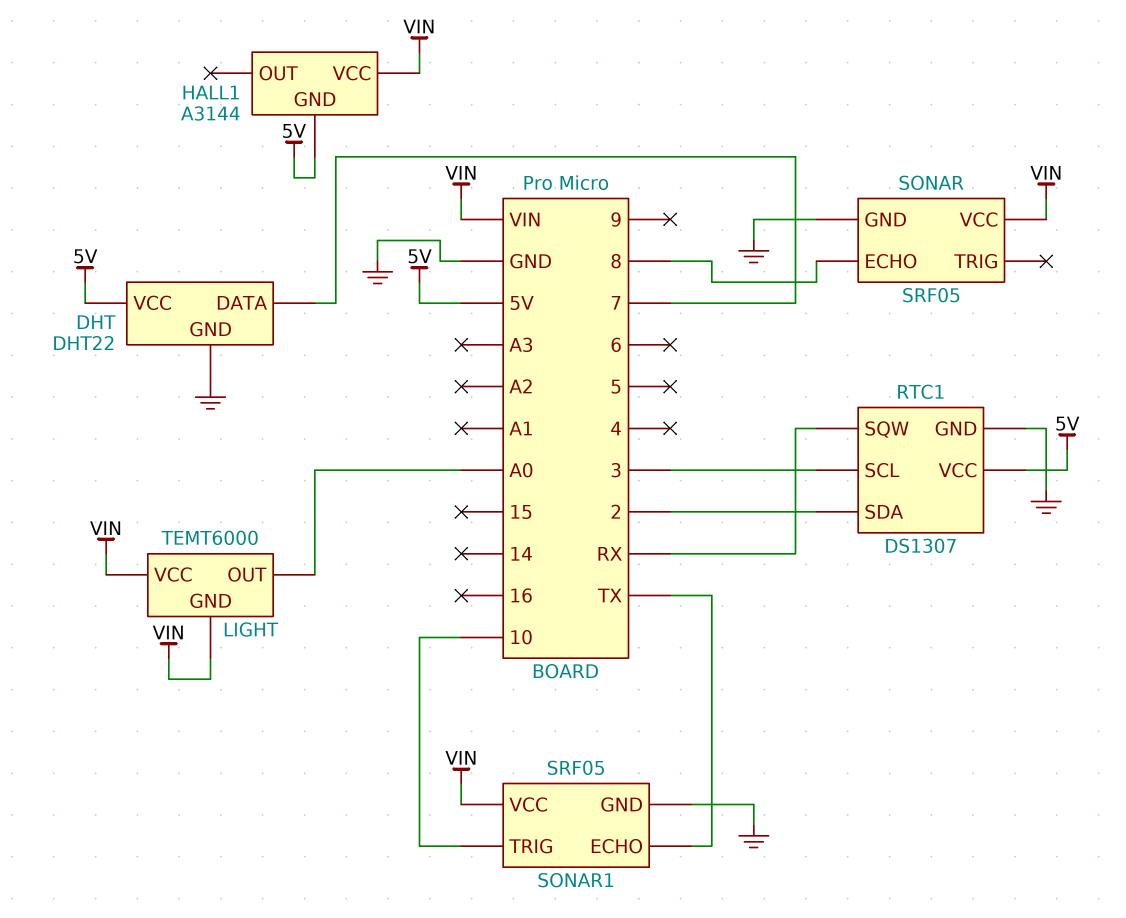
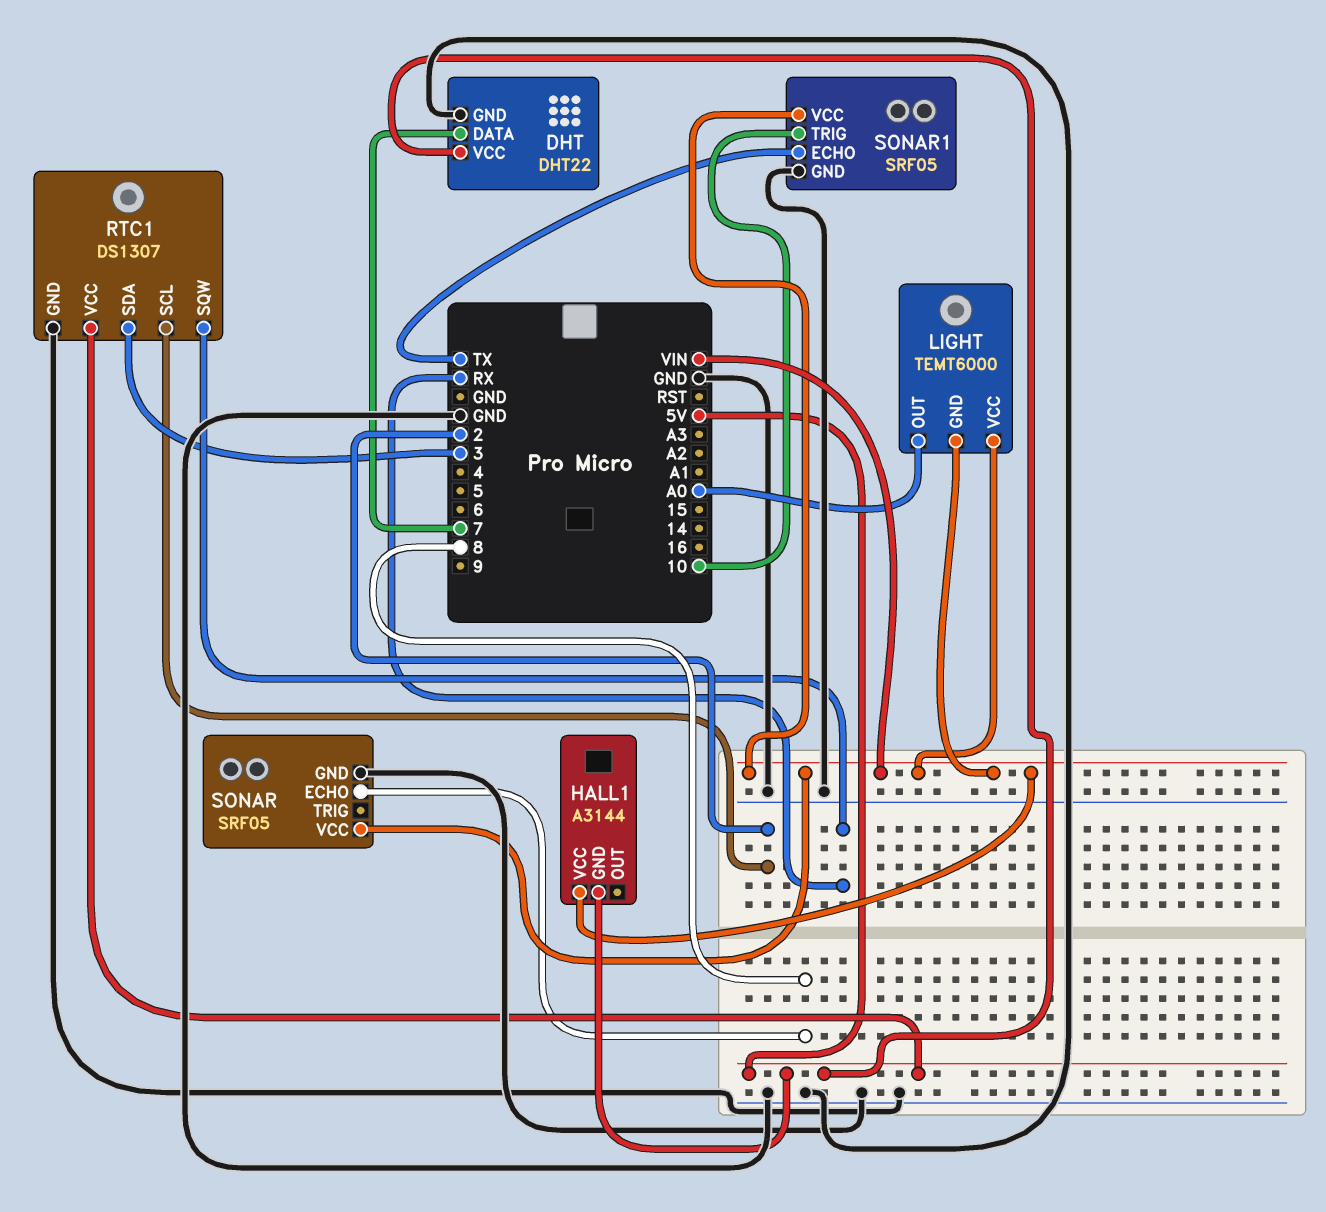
RTC1 pin SCL: 3 -> 2
RTC1 pin SDA: 2 -> 3

